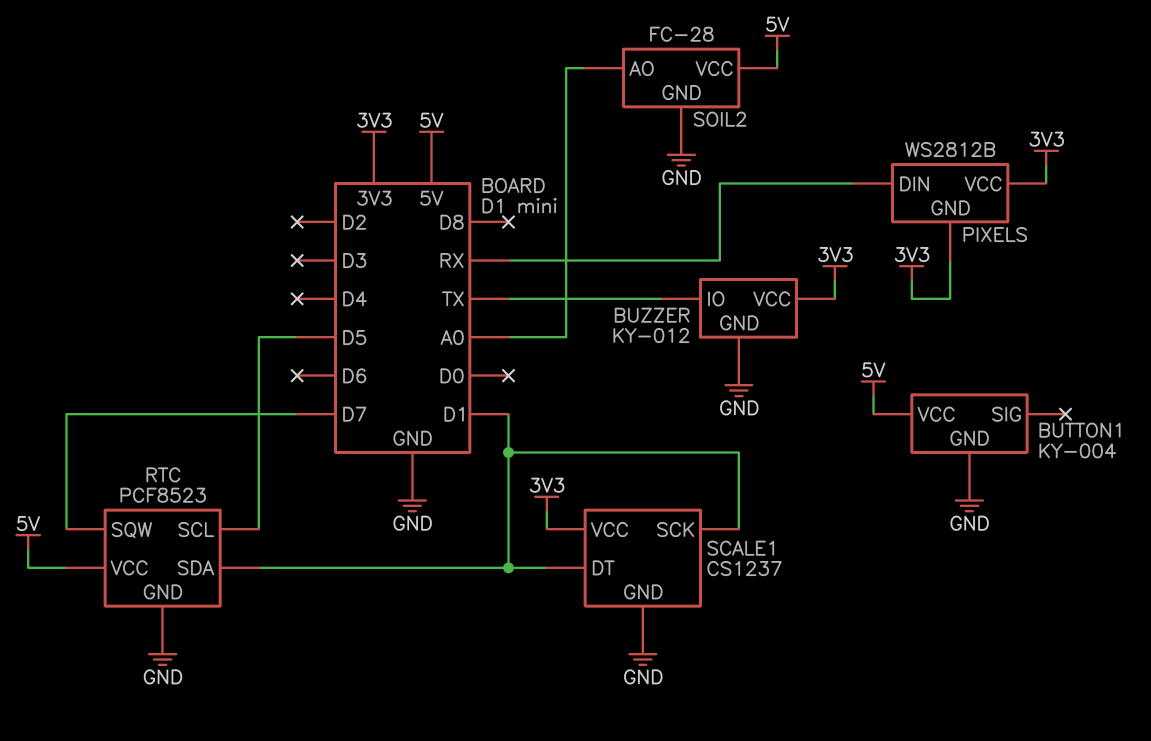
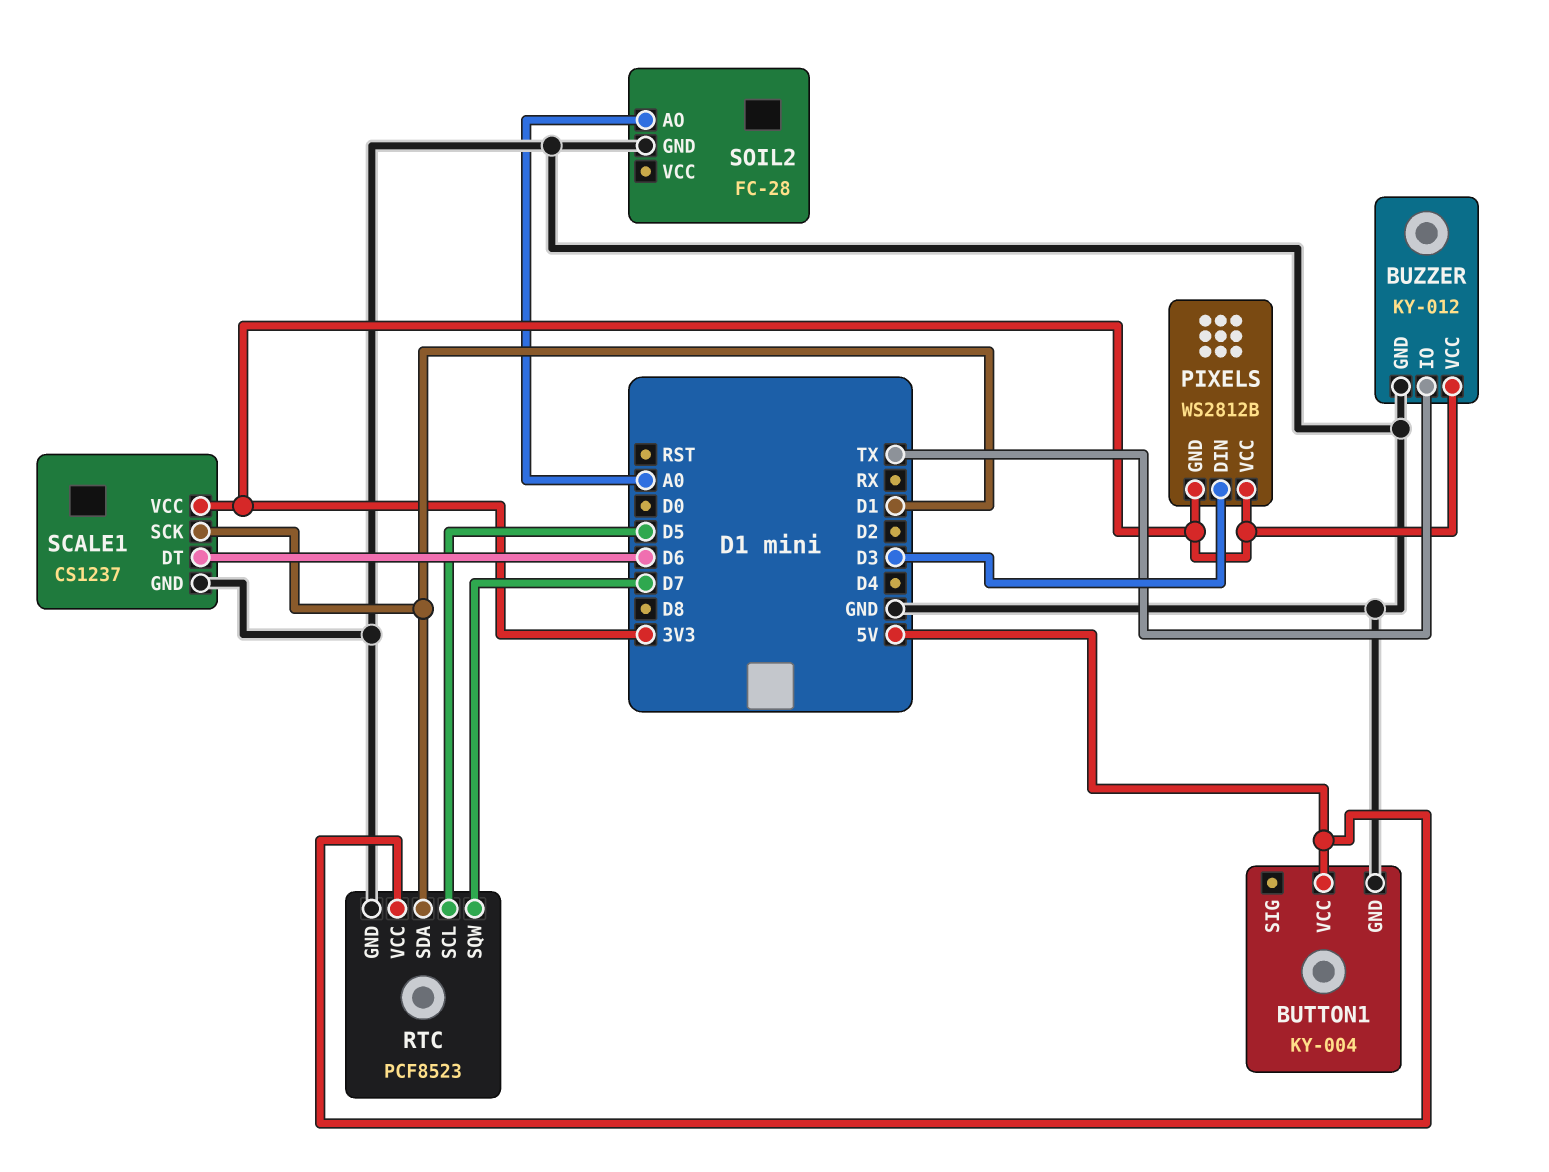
PIXELS pin DIN: RX -> D3
SCALE1 pin DT: D1 -> D6
SOIL2 pin VCC: 5V -> none

